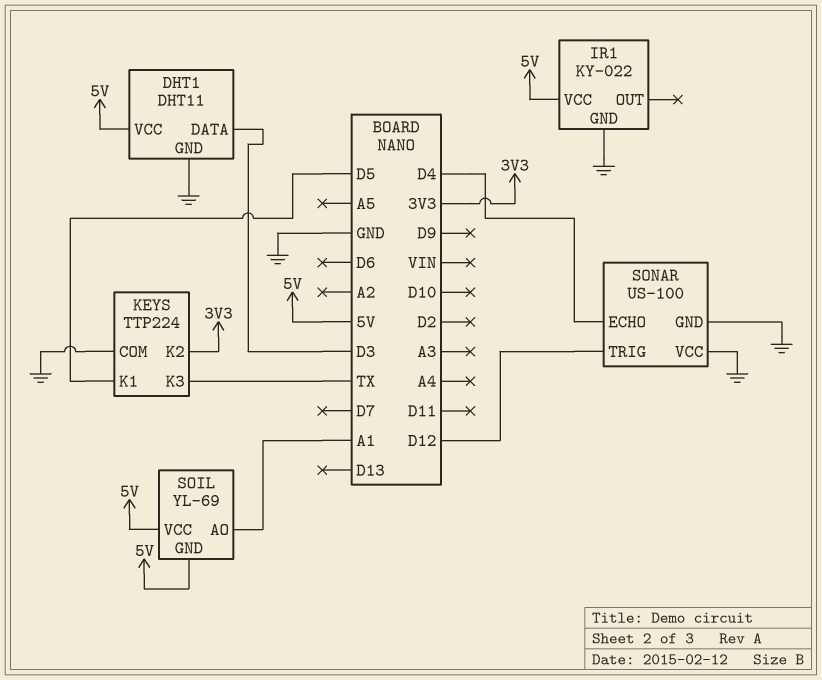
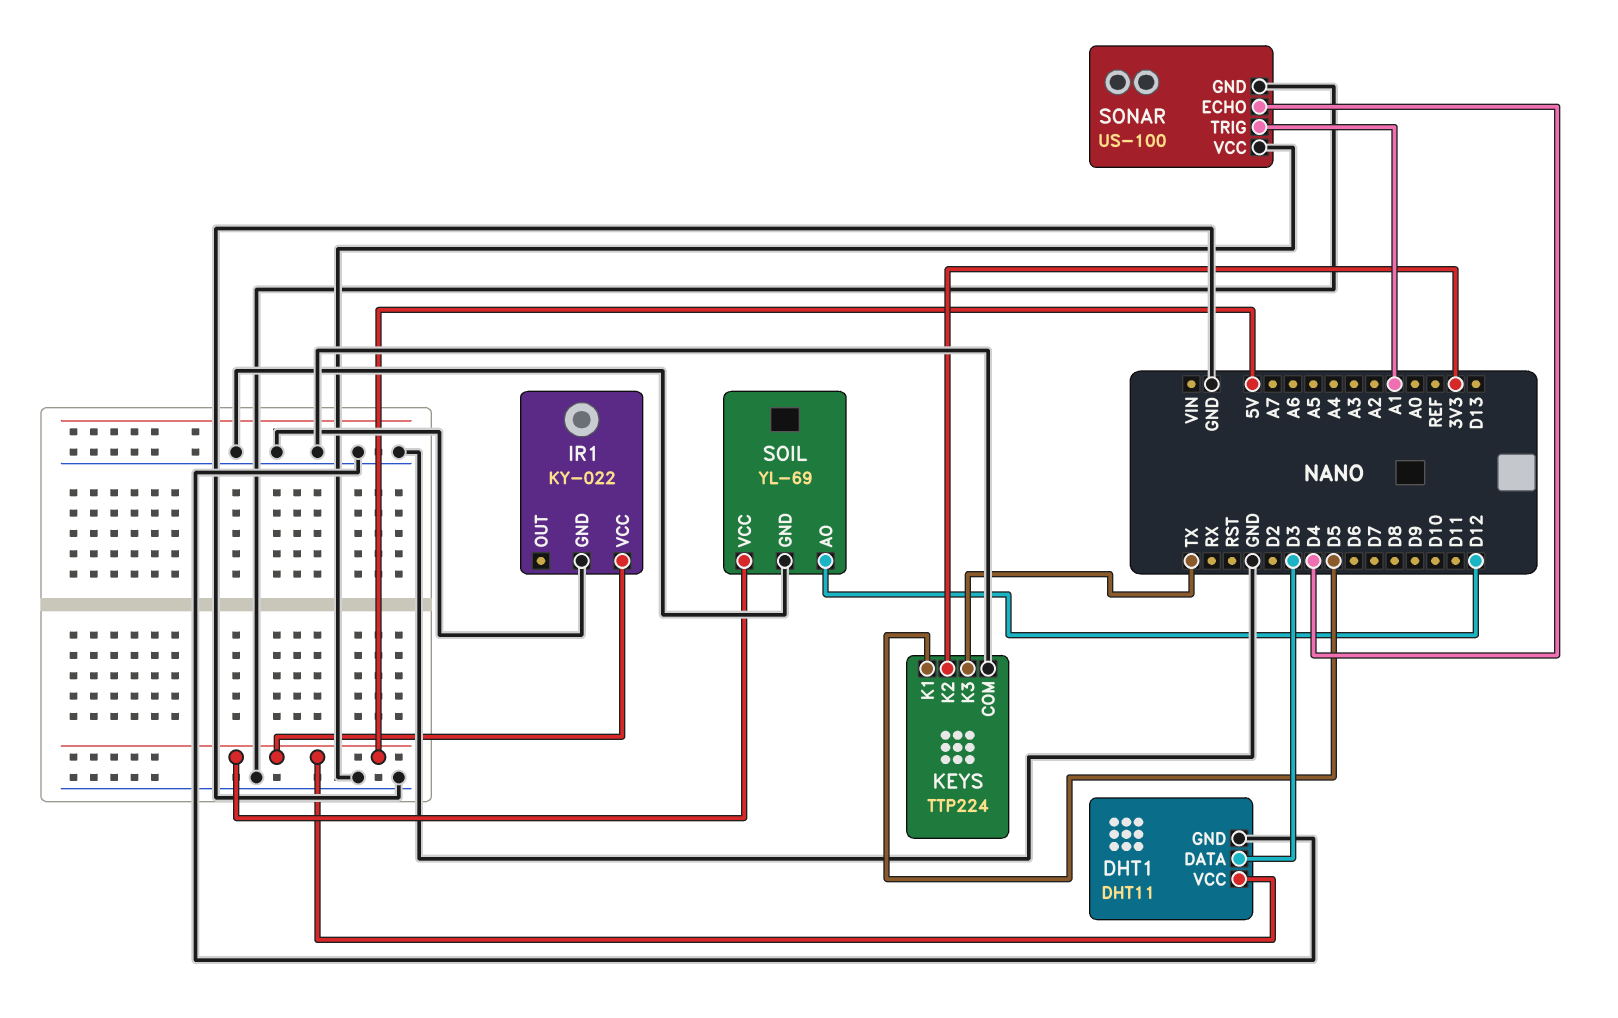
SOIL pin AO: A1 -> D12
SOIL pin GND: 5V -> GND
SONAR pin TRIG: D12 -> A1

